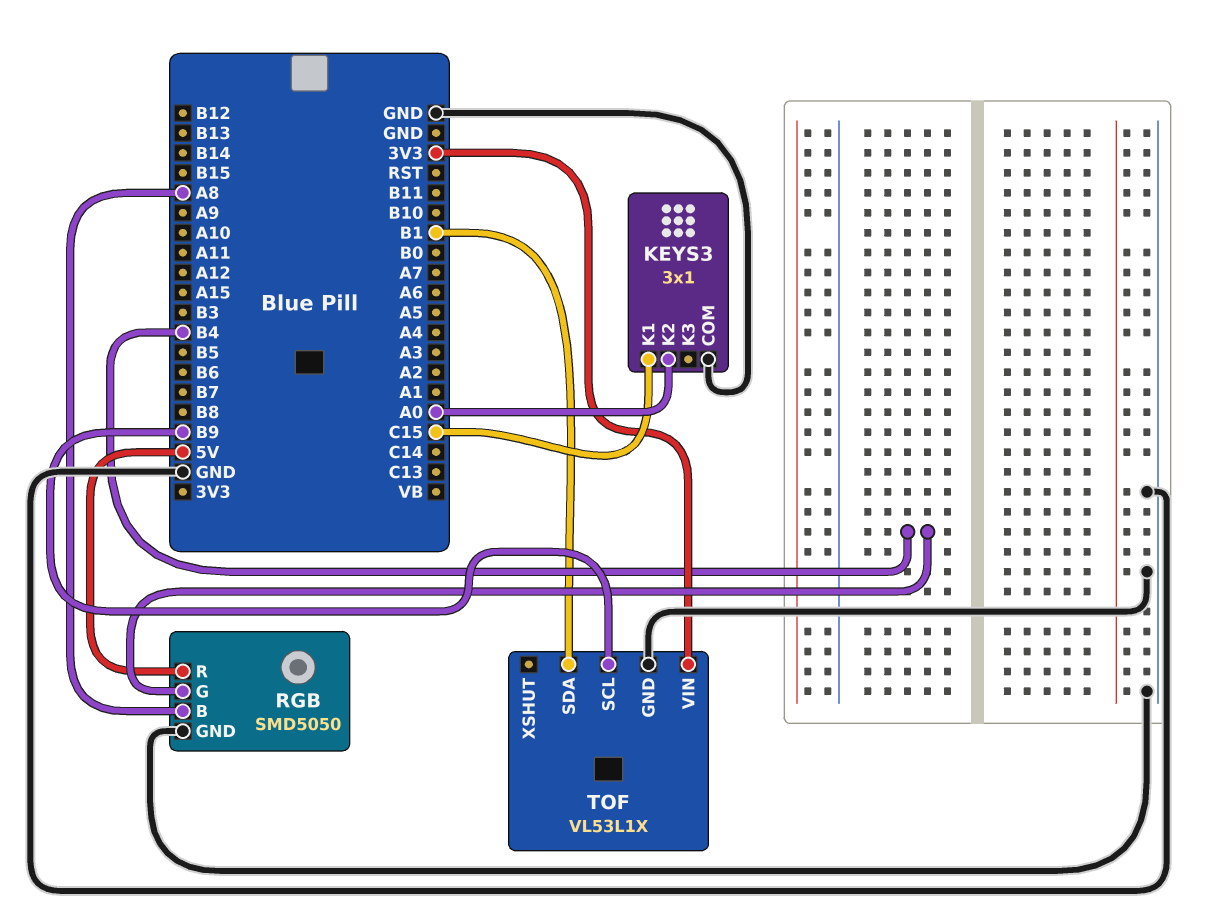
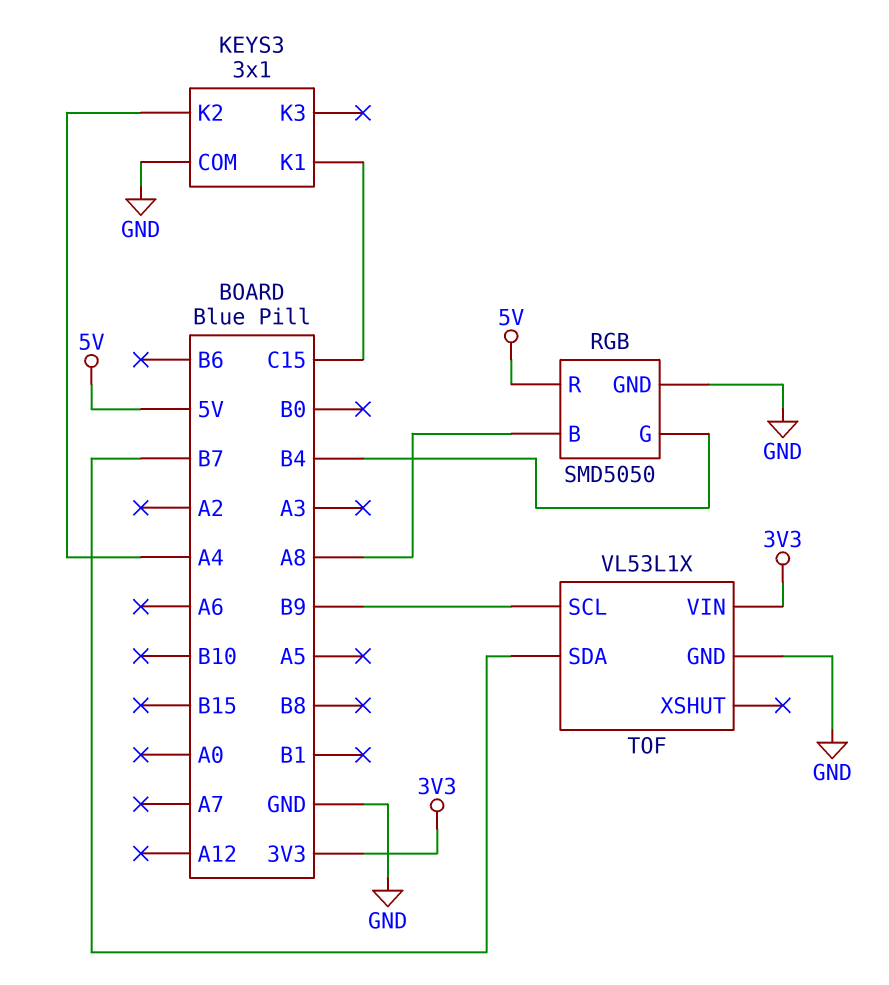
KEYS3 pin K2: A0 -> A4
TOF pin SDA: B1 -> B7

